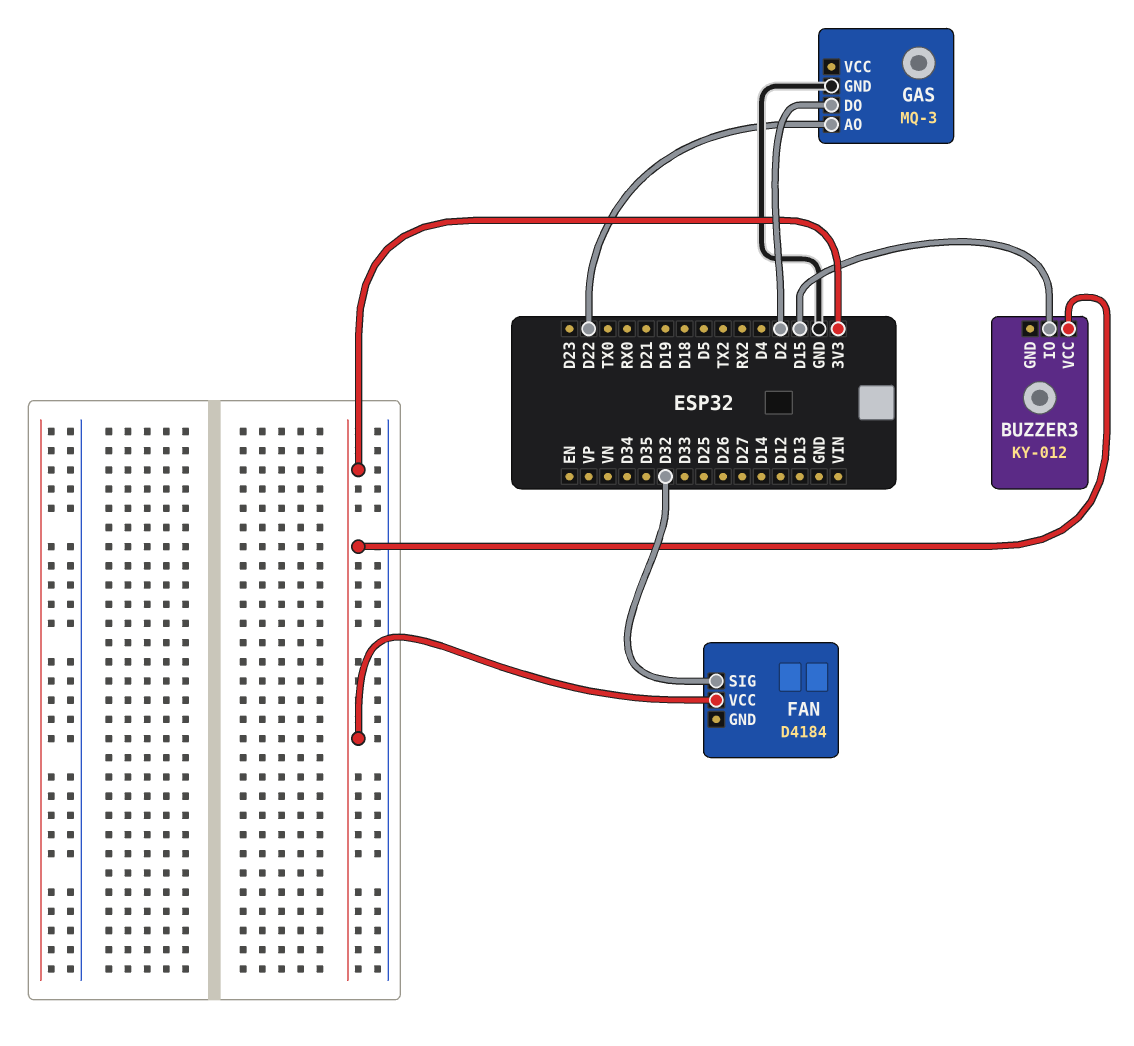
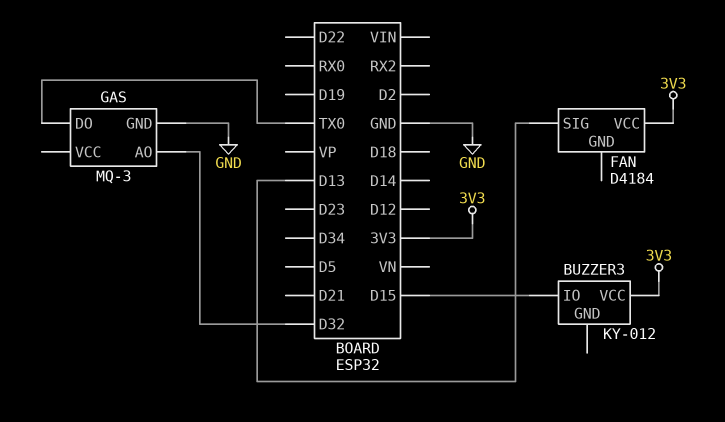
FAN pin SIG: D32 -> D13
GAS pin AO: D22 -> D32
GAS pin DO: D2 -> TX0

